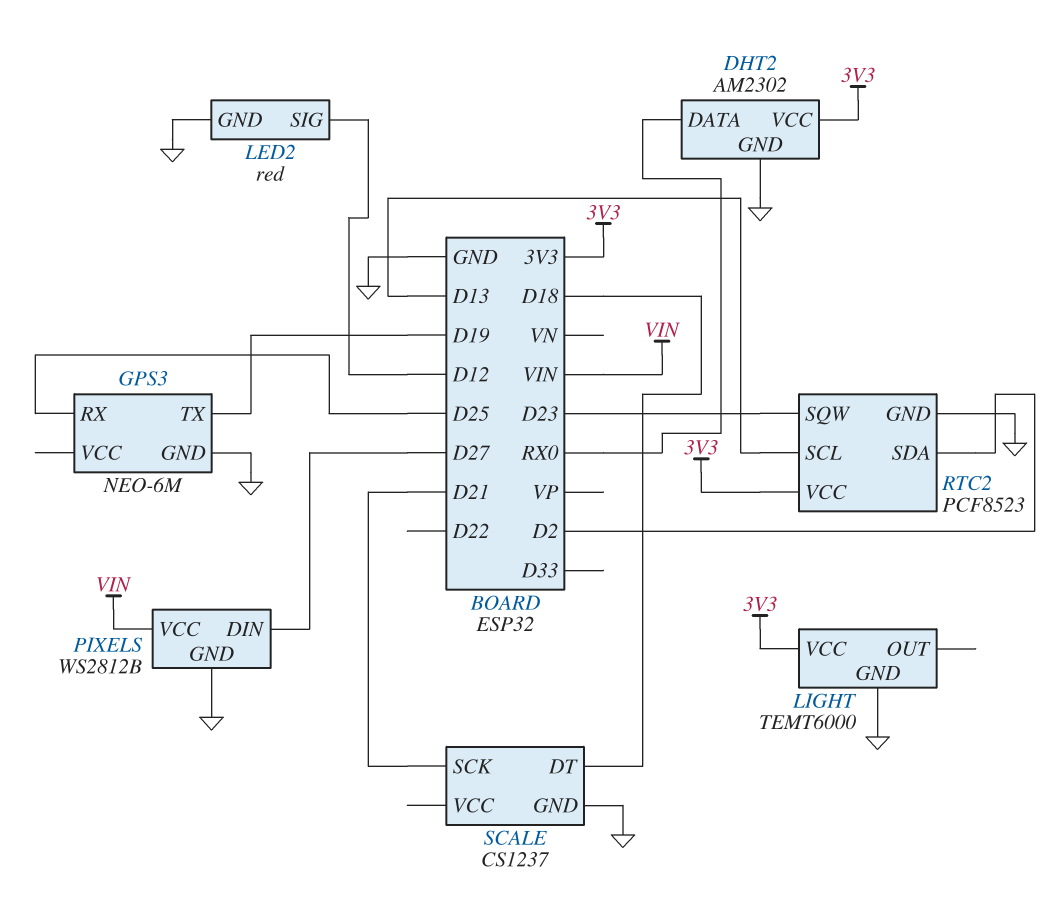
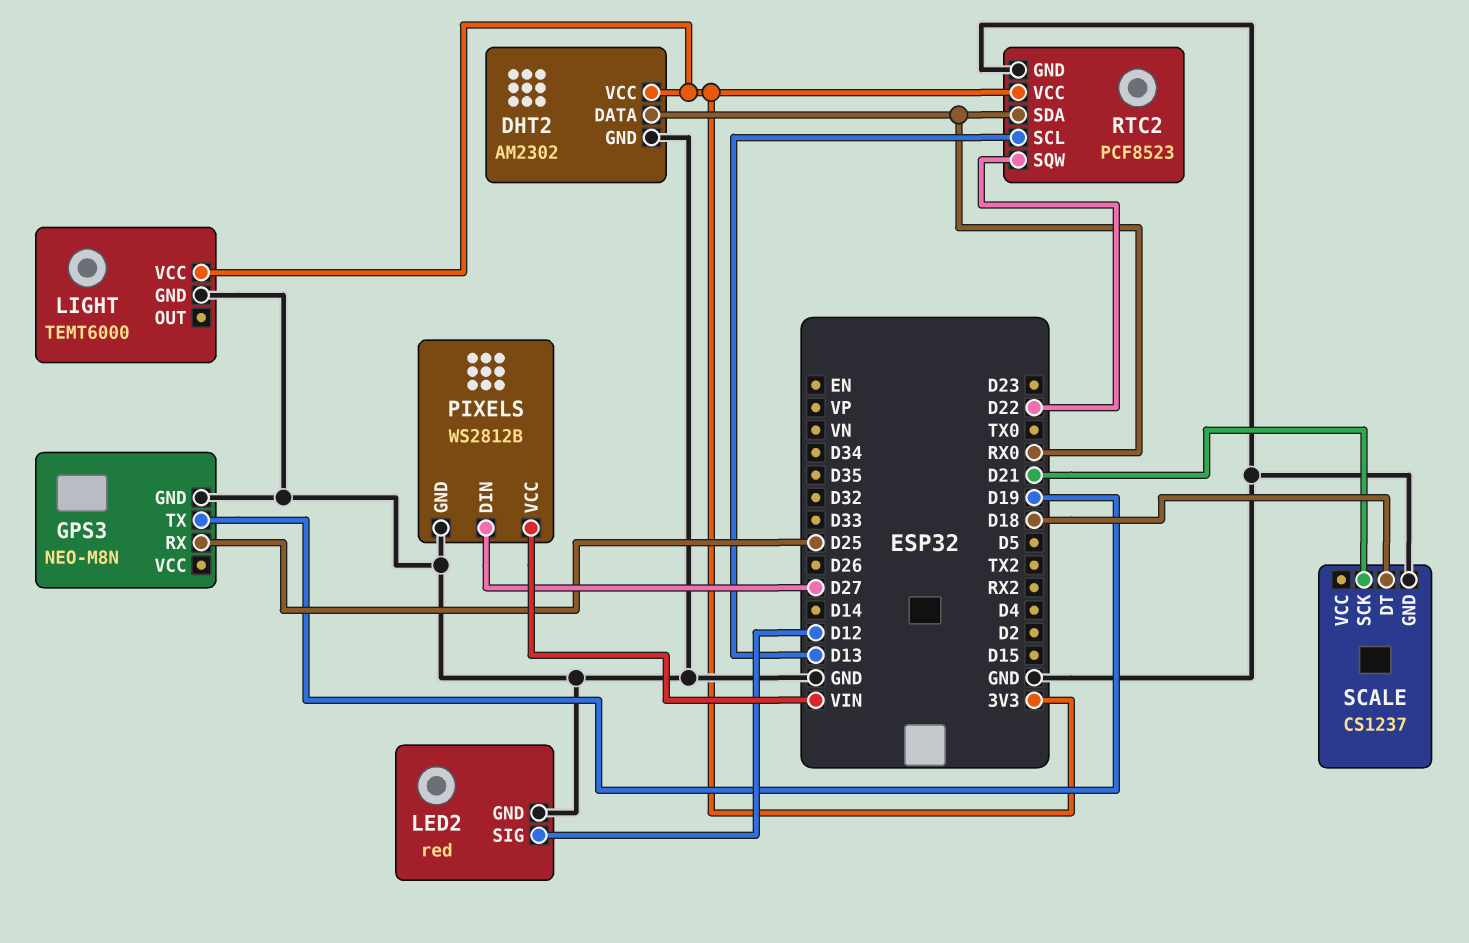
GPS3: NEO-6M -> NEO-M8N
RTC2 pin SDA: D2 -> RX0
RTC2 pin SQW: D23 -> D22

